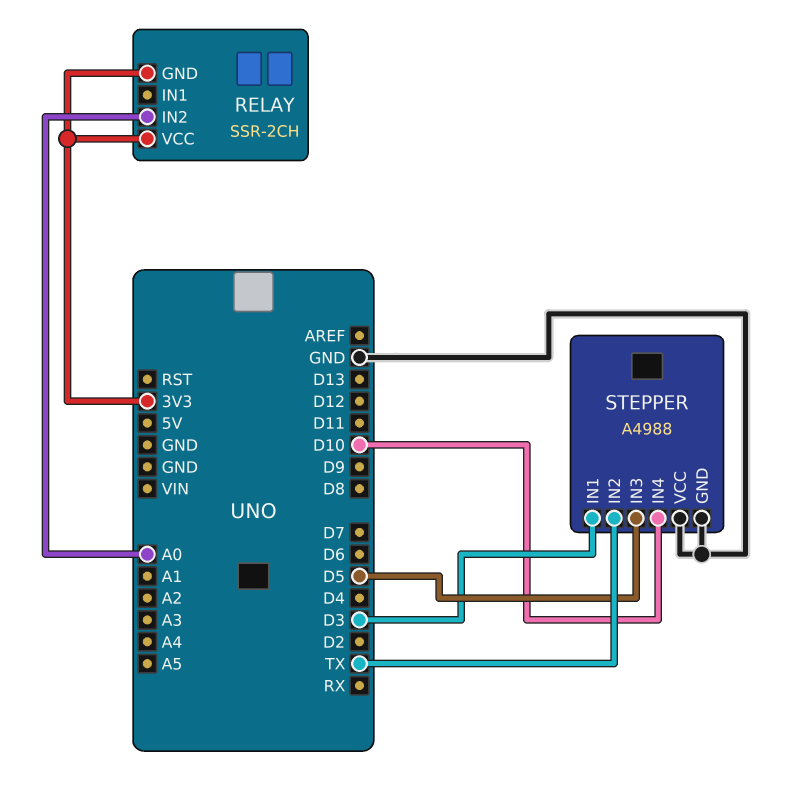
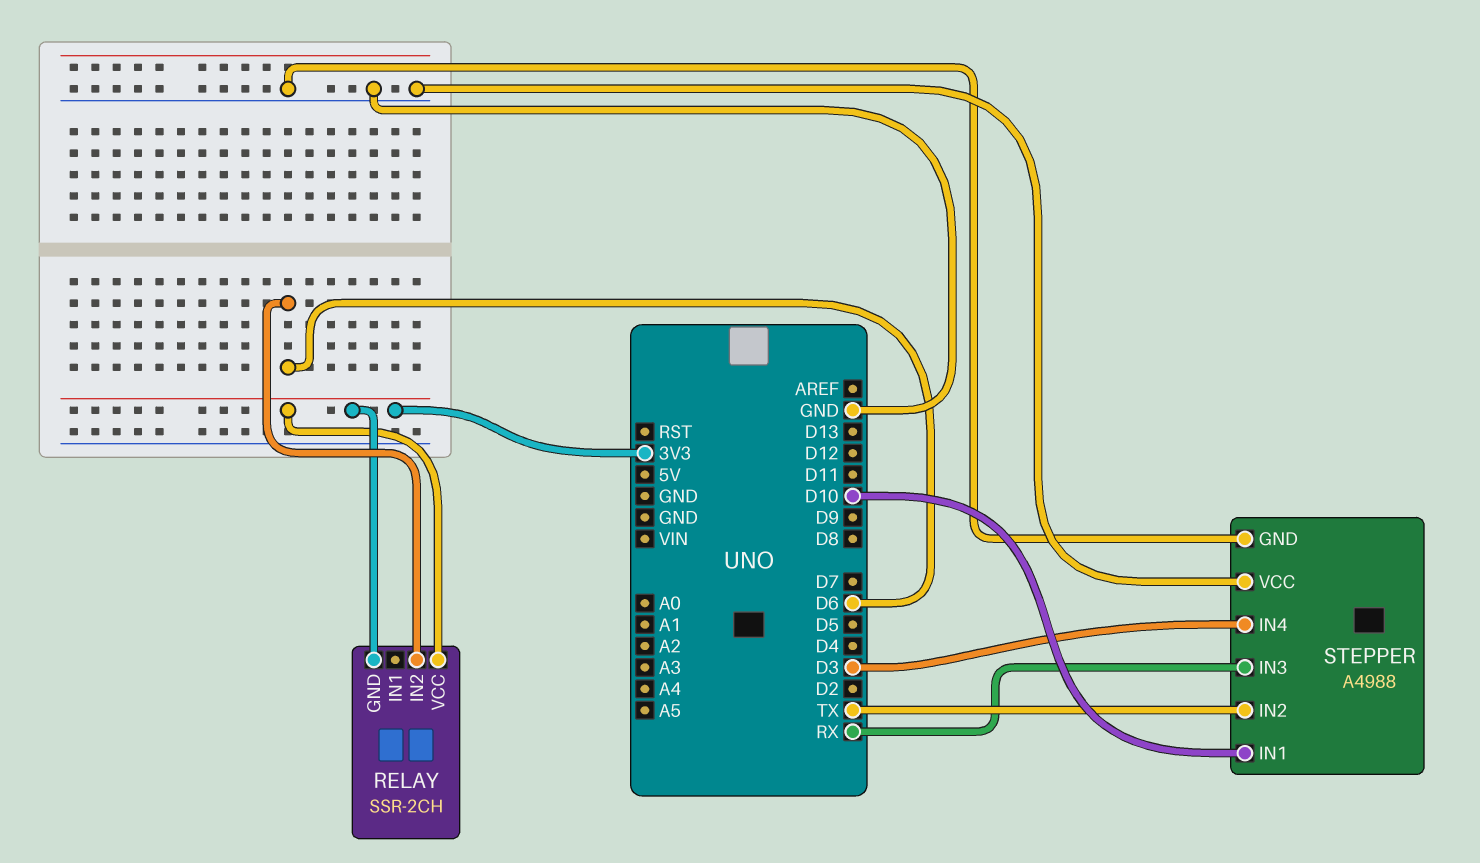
RELAY pin IN2: A0 -> D6
STEPPER pin IN1: D3 -> D10
STEPPER pin IN3: D5 -> RX
STEPPER pin IN4: D10 -> D3

